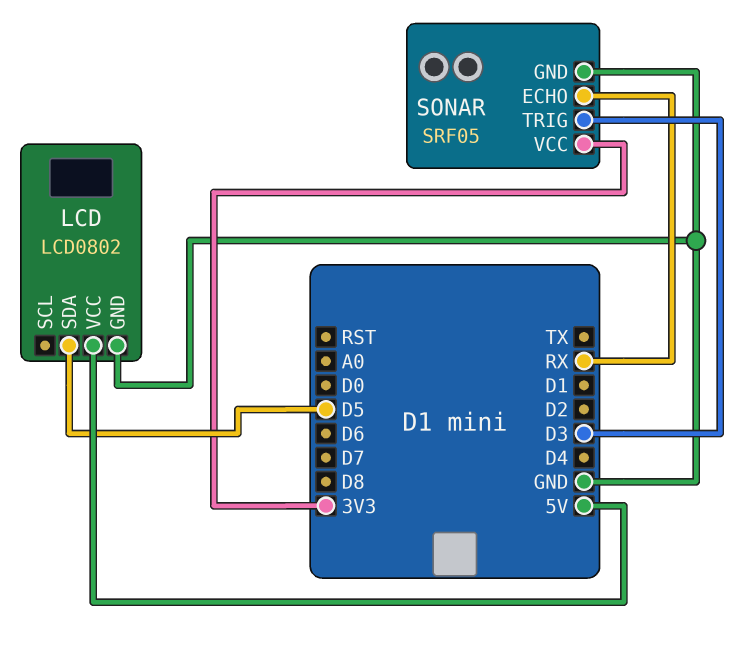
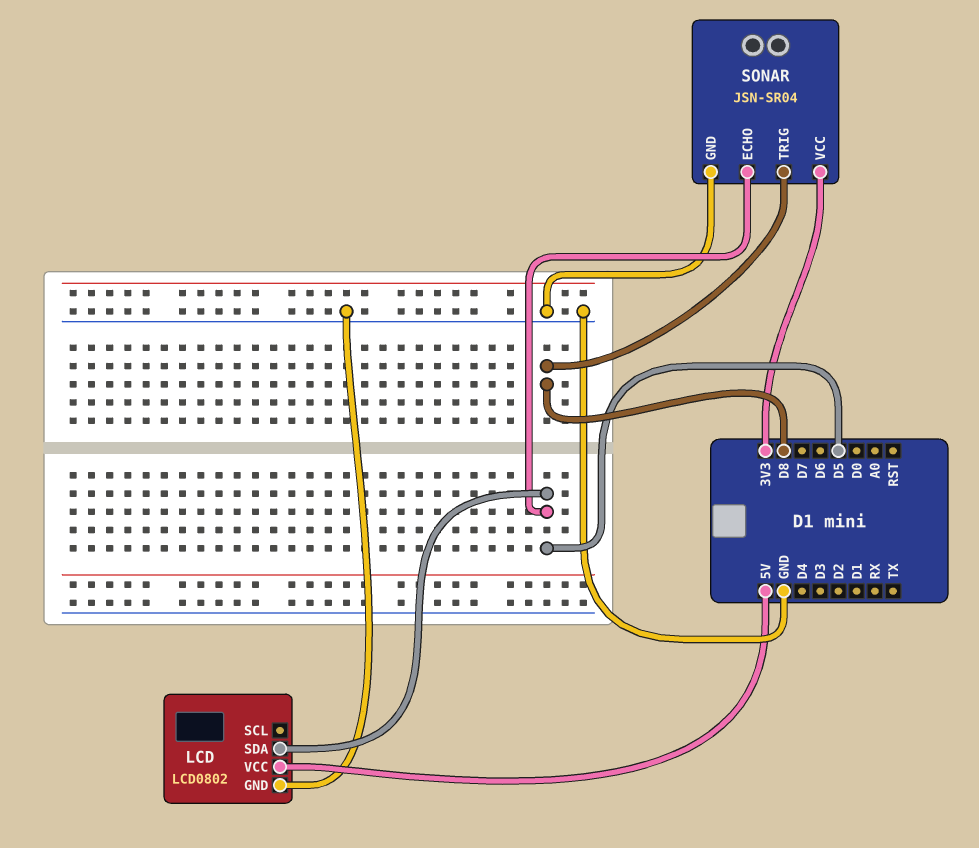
SONAR: SRF05 -> JSN-SR04
SONAR pin ECHO: RX -> D5
SONAR pin TRIG: D3 -> D8

